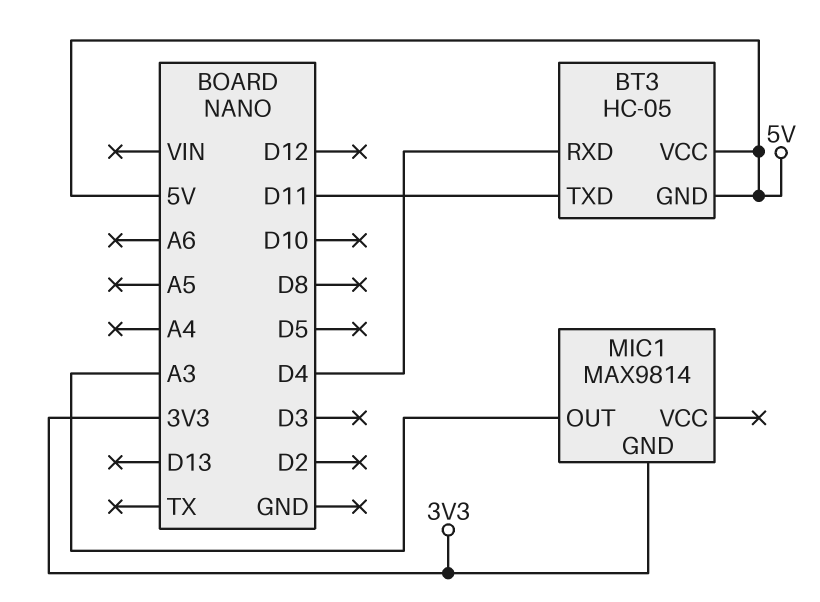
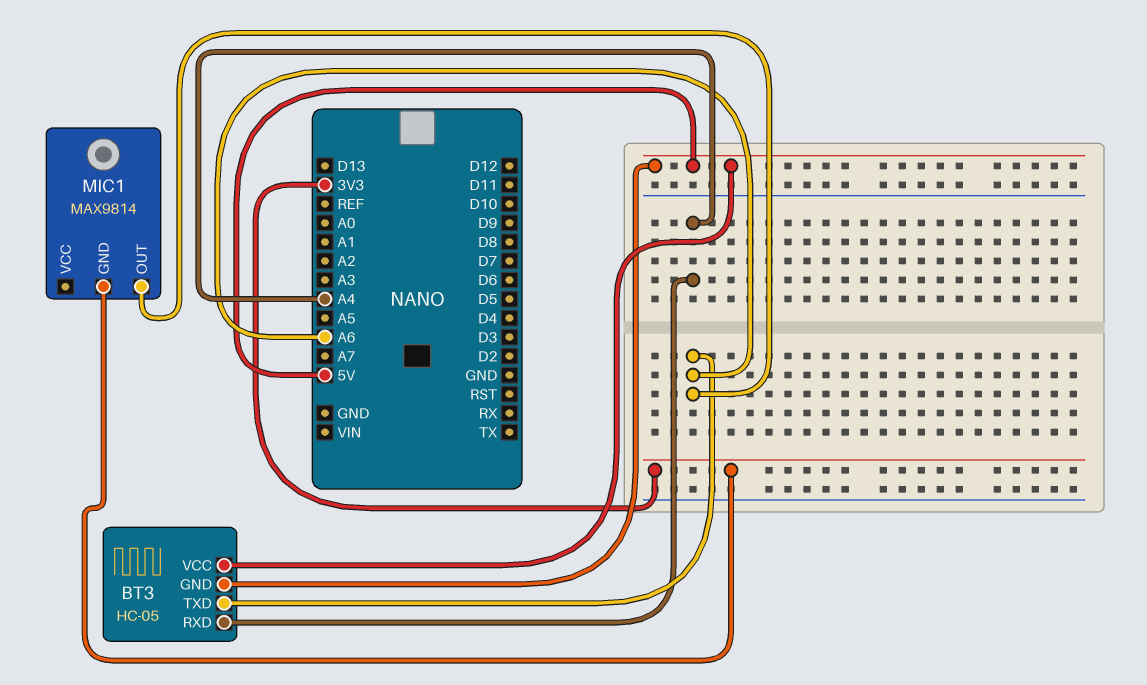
BT3 pin RXD: D4 -> A4
BT3 pin TXD: D11 -> A6
MIC1 pin OUT: A3 -> A6

